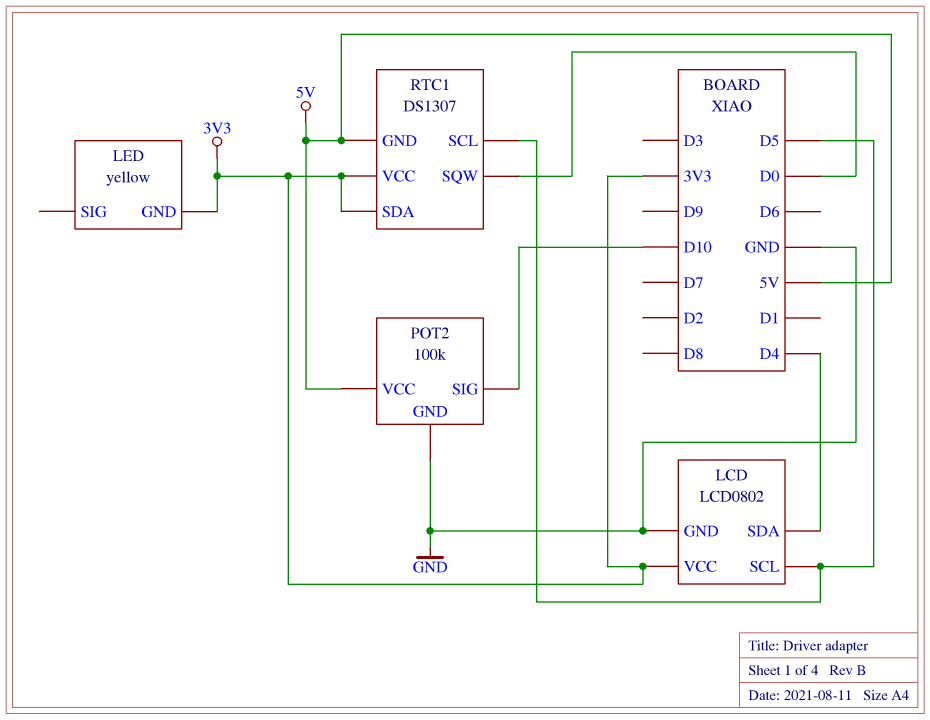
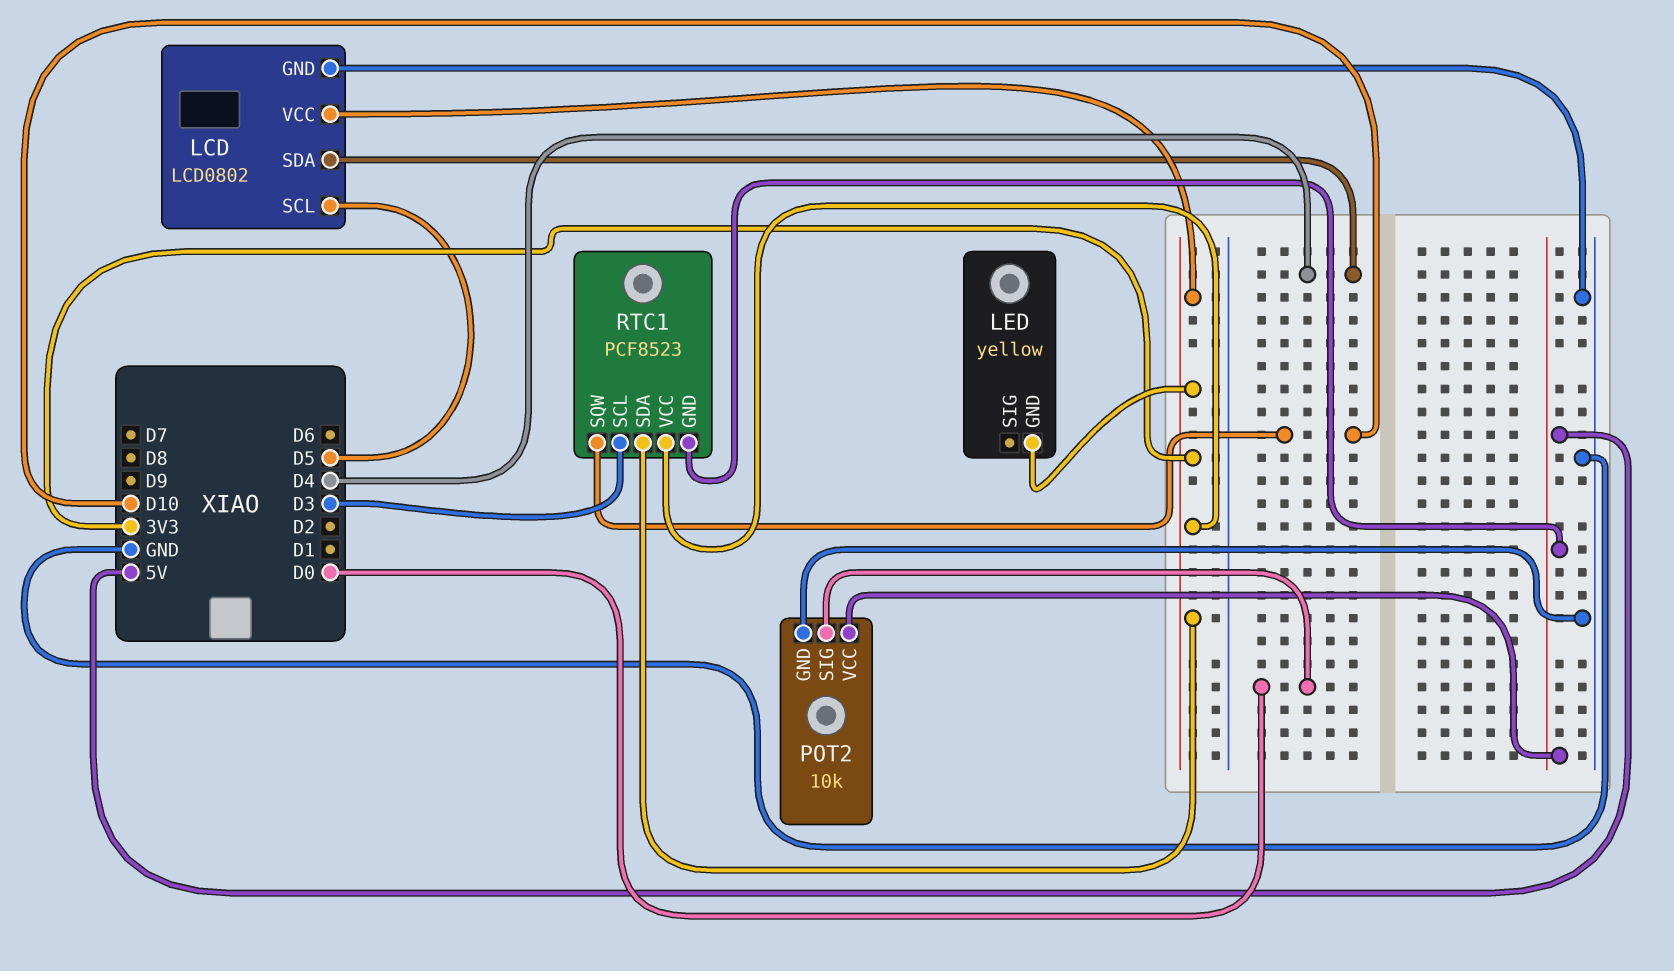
POT2: 100k -> 10k
POT2 pin SIG: D10 -> D0
RTC1: DS1307 -> PCF8523
RTC1 pin SCL: D5 -> D3
RTC1 pin SQW: D0 -> D10

